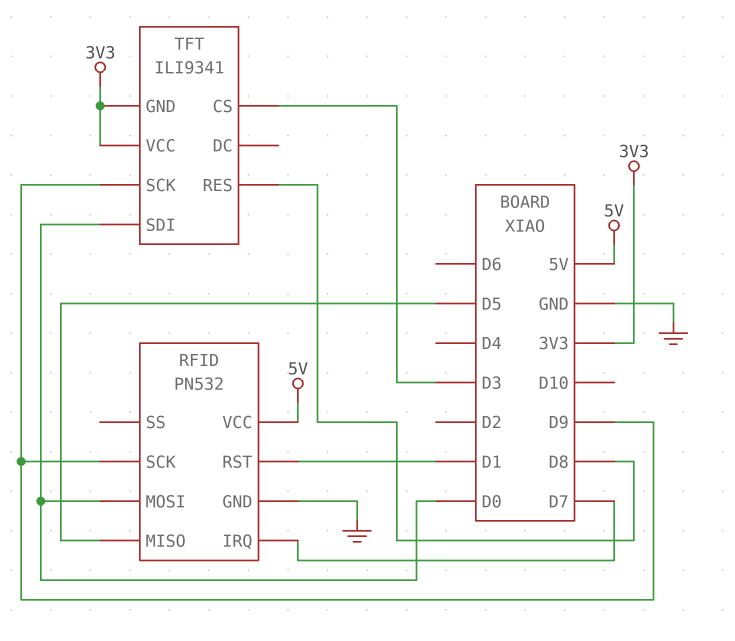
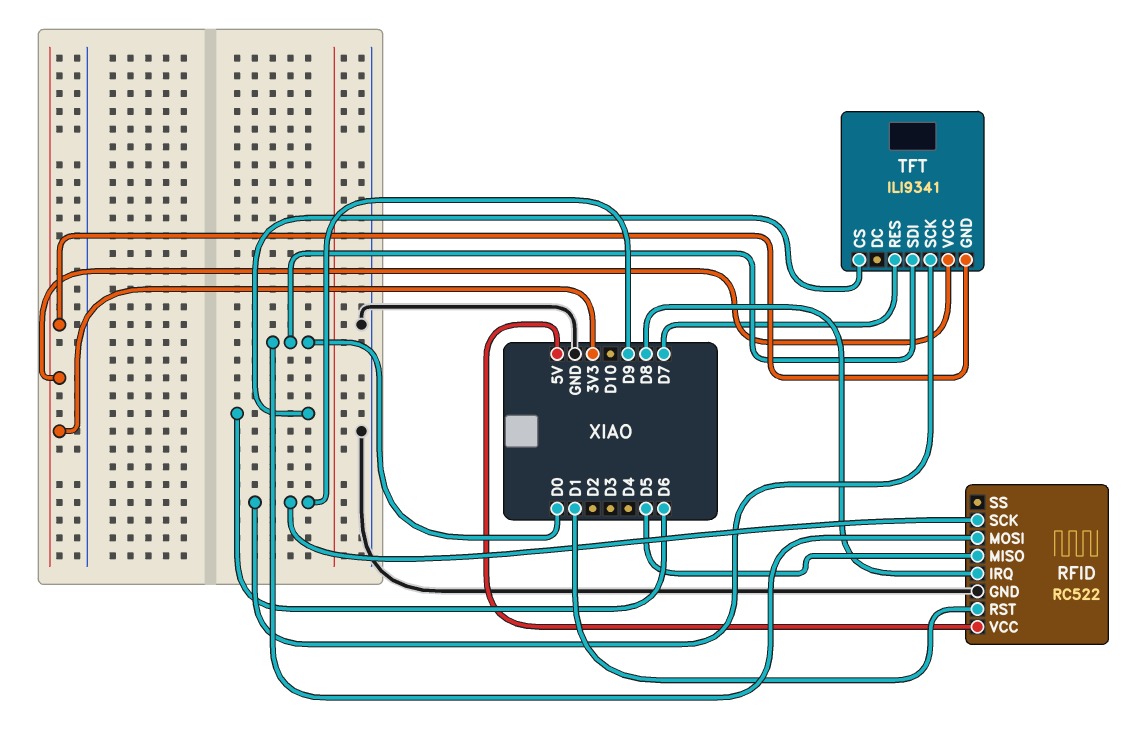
RFID: PN532 -> RC522
RFID pin IRQ: D7 -> D8
TFT pin CS: D3 -> D6
TFT pin RES: D8 -> D7

